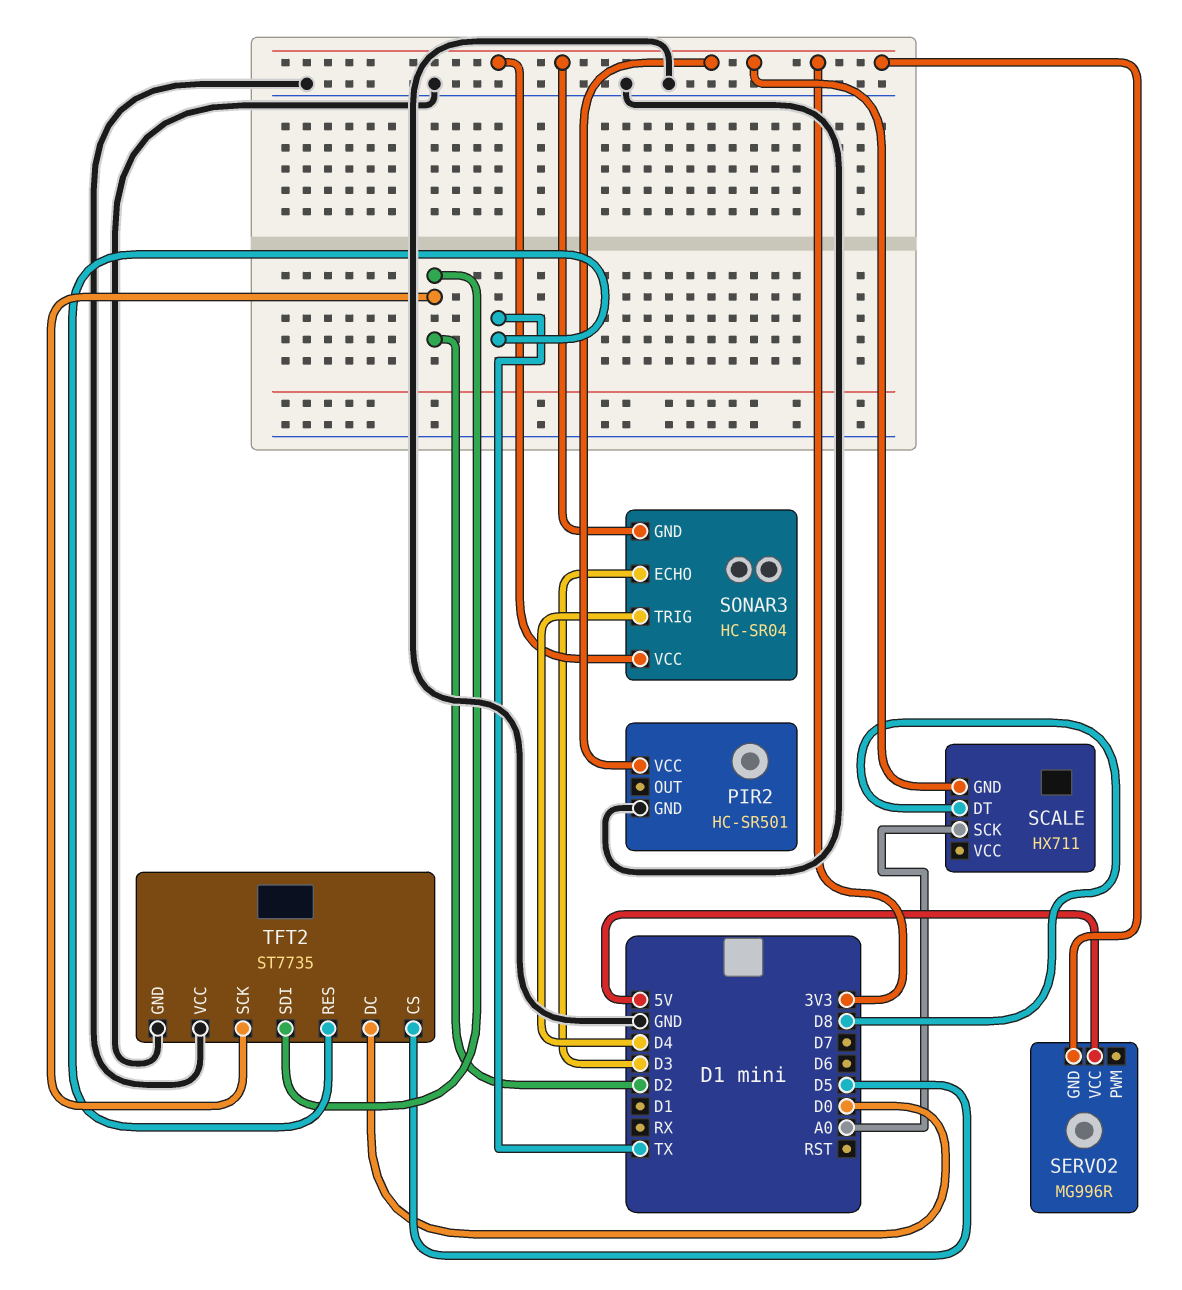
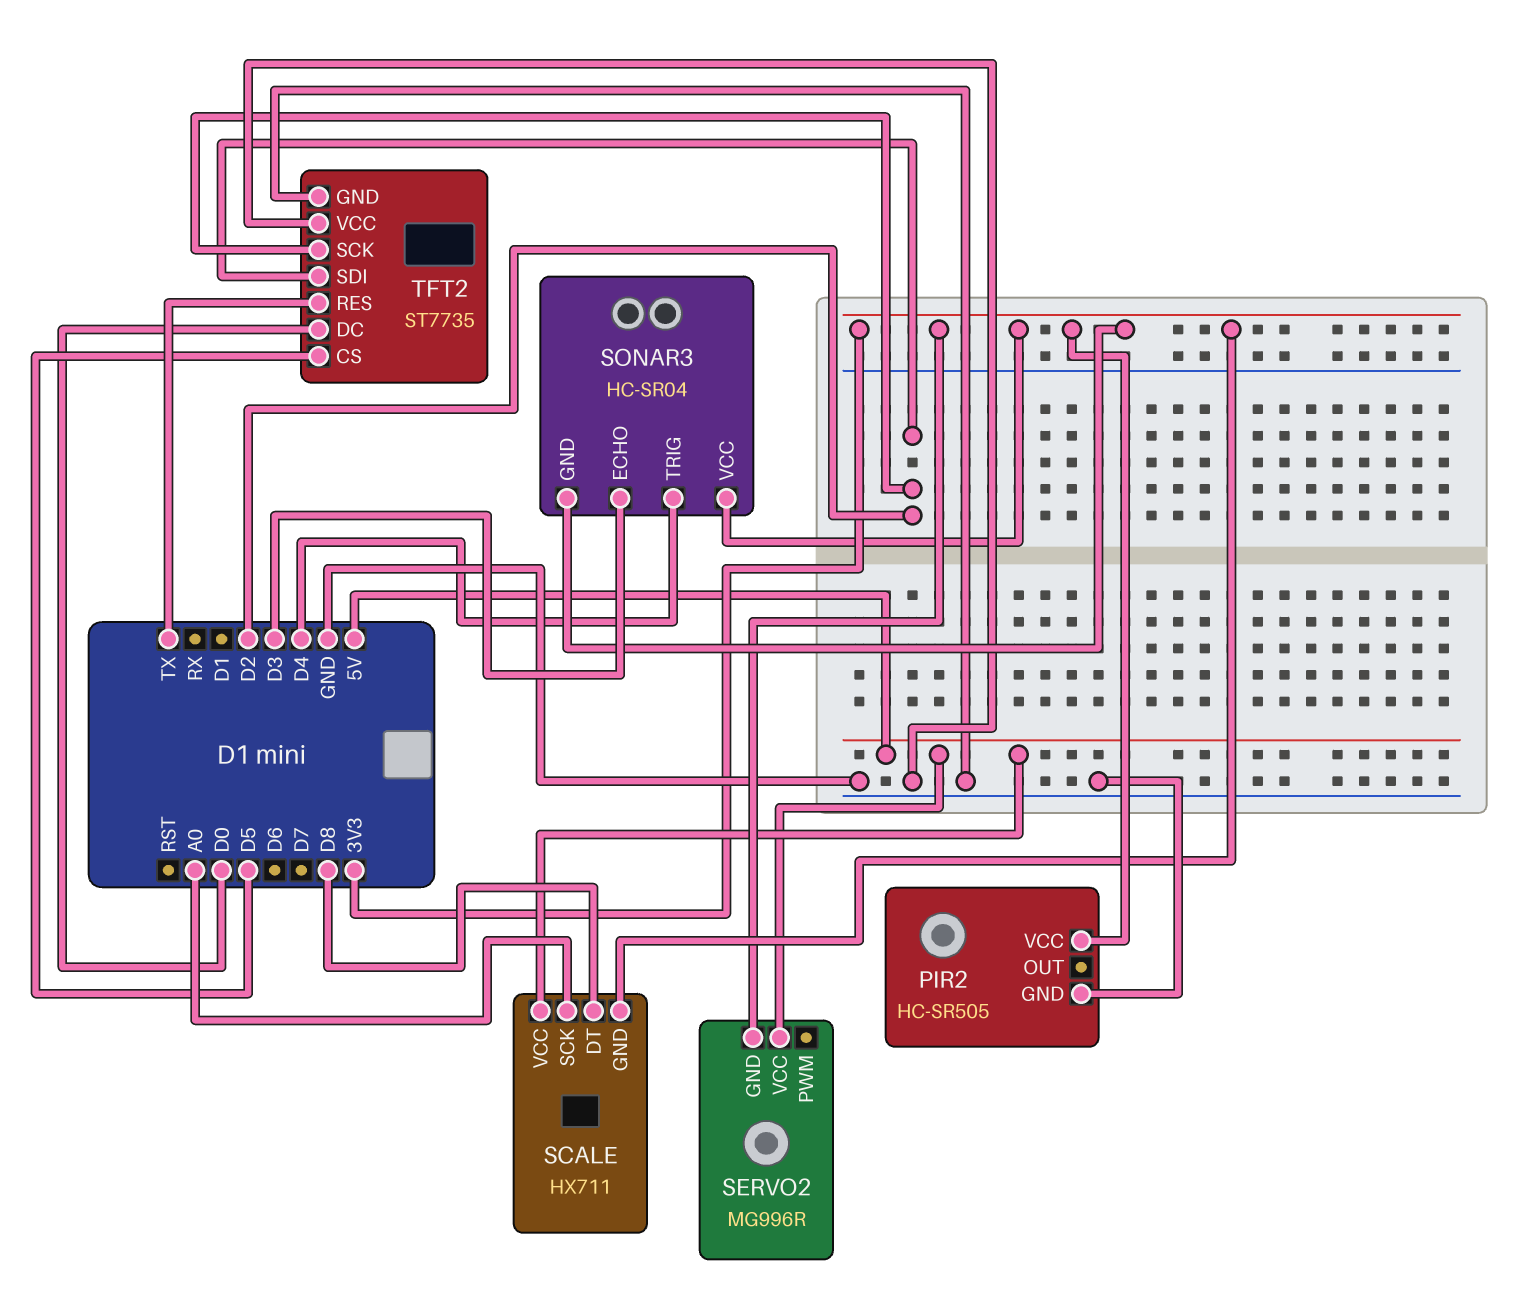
PIR2: HC-SR501 -> HC-SR505
SCALE pin VCC: none -> 5V

